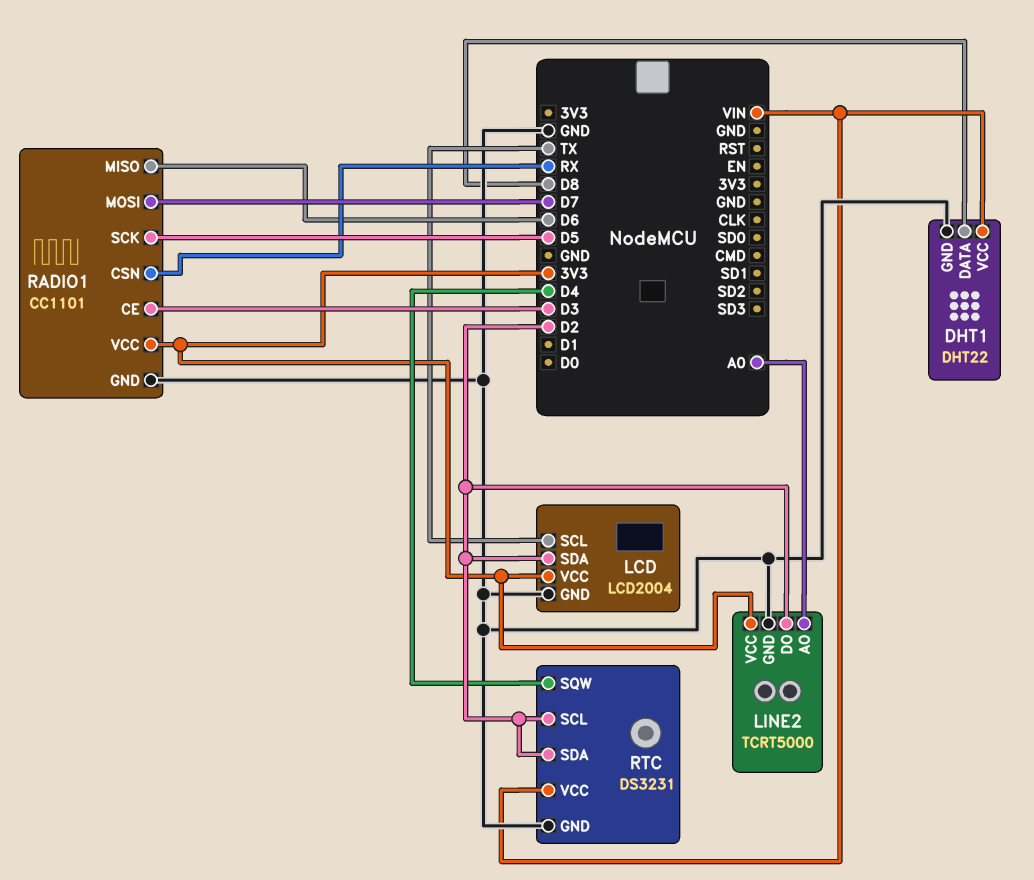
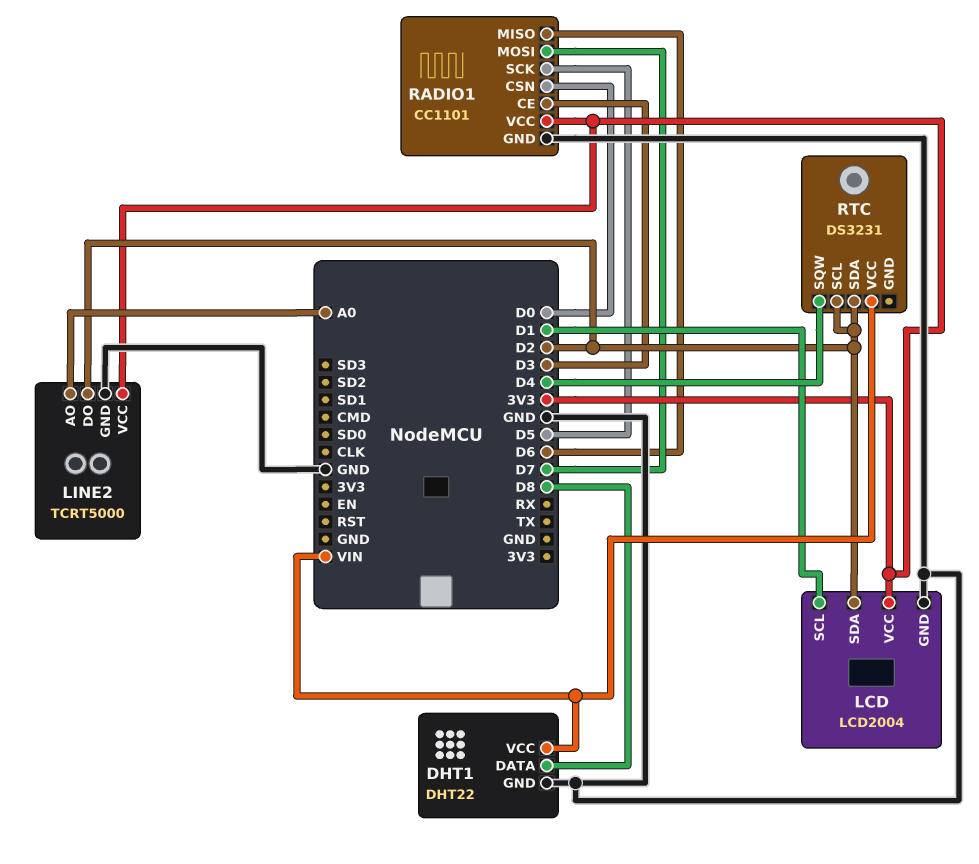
LCD pin SCL: TX -> D1
RADIO1 pin CSN: RX -> D0
RTC pin GND: GND -> none

